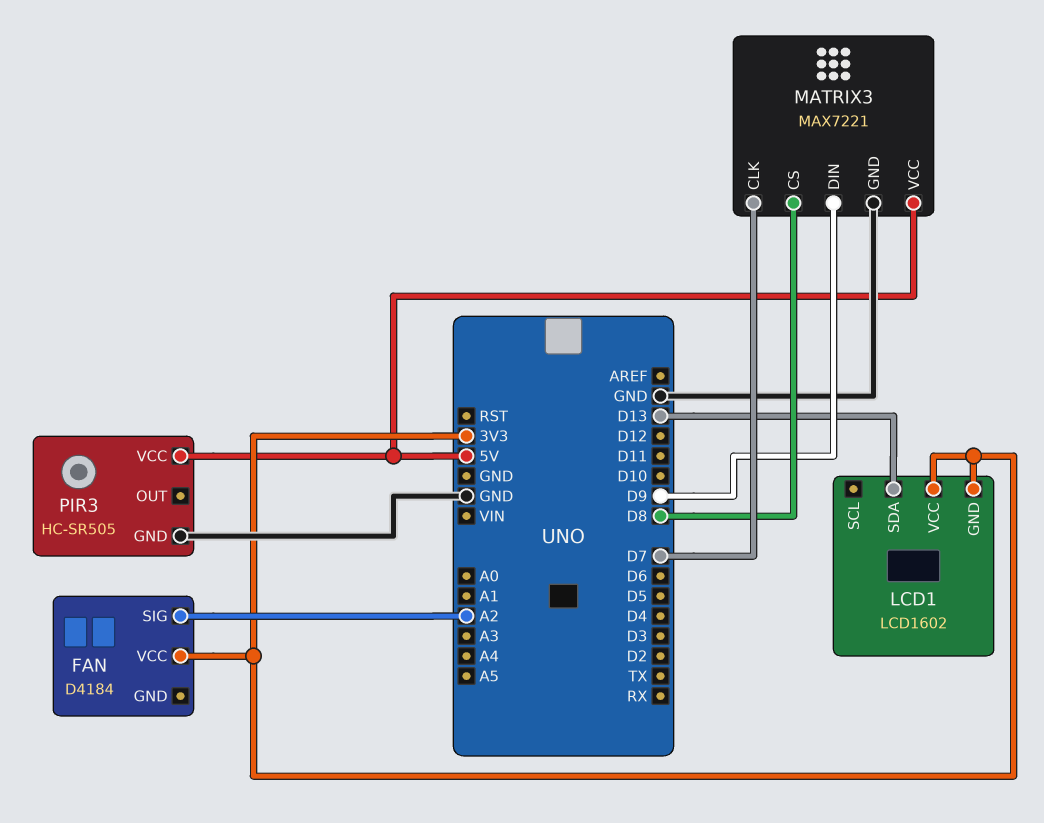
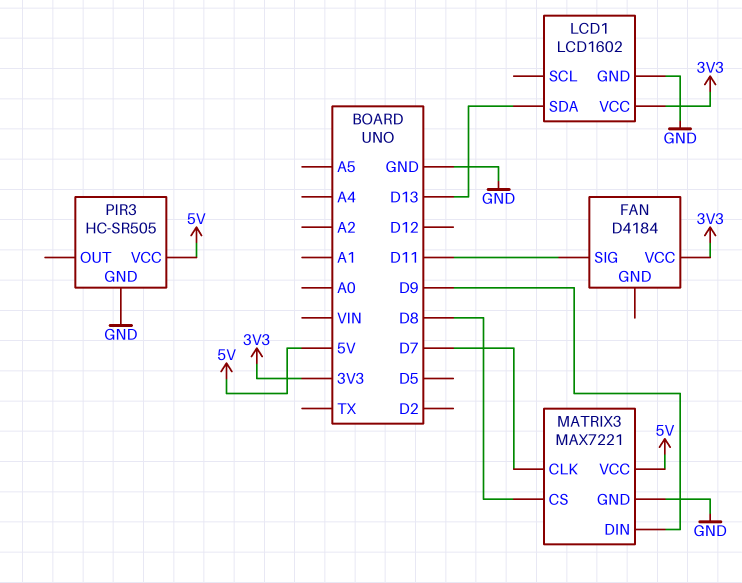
FAN pin SIG: A2 -> D11
LCD1 pin GND: 3V3 -> GND

